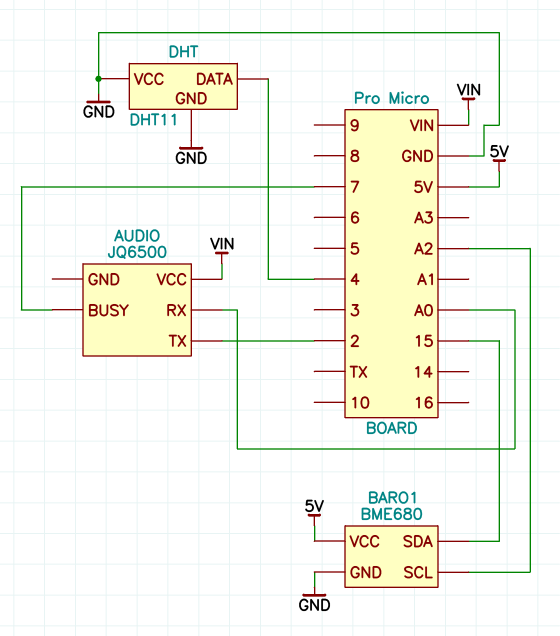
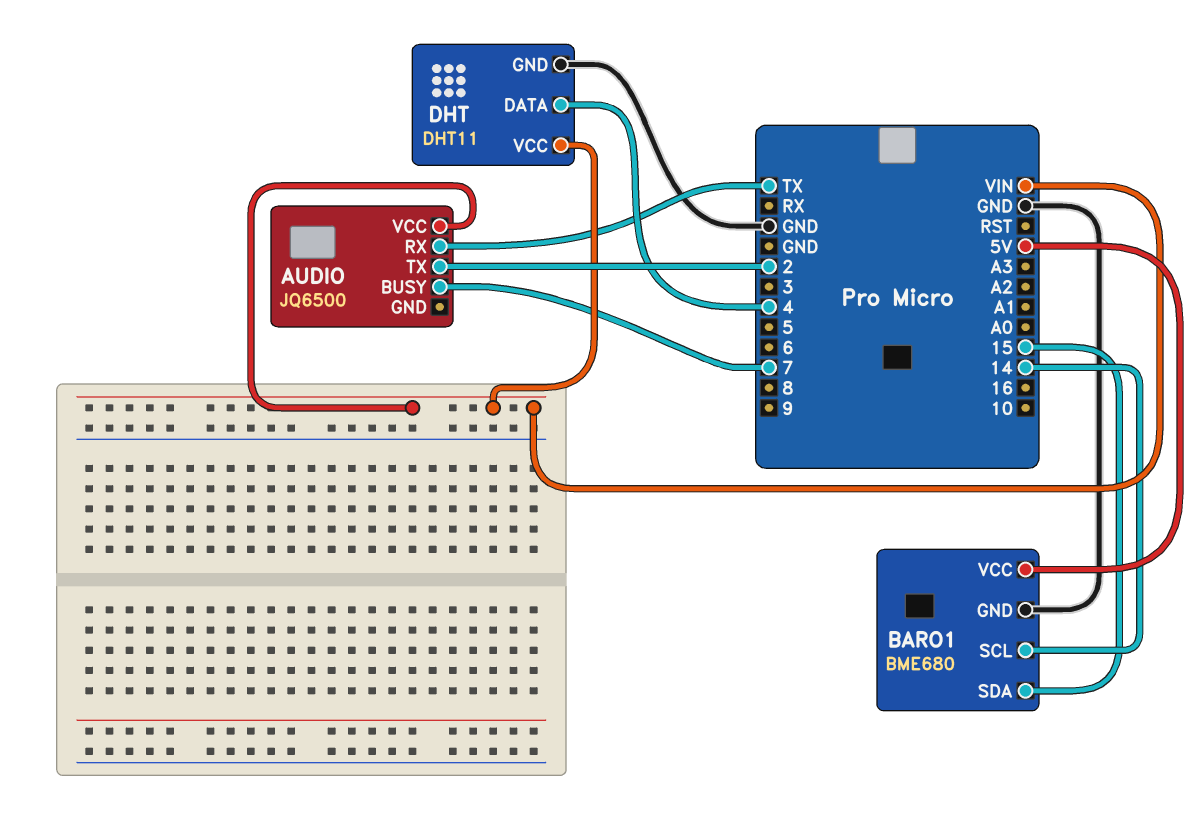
AUDIO pin RX: A0 -> TX
BARO1 pin SCL: A2 -> 14
DHT pin VCC: GND -> VIN

